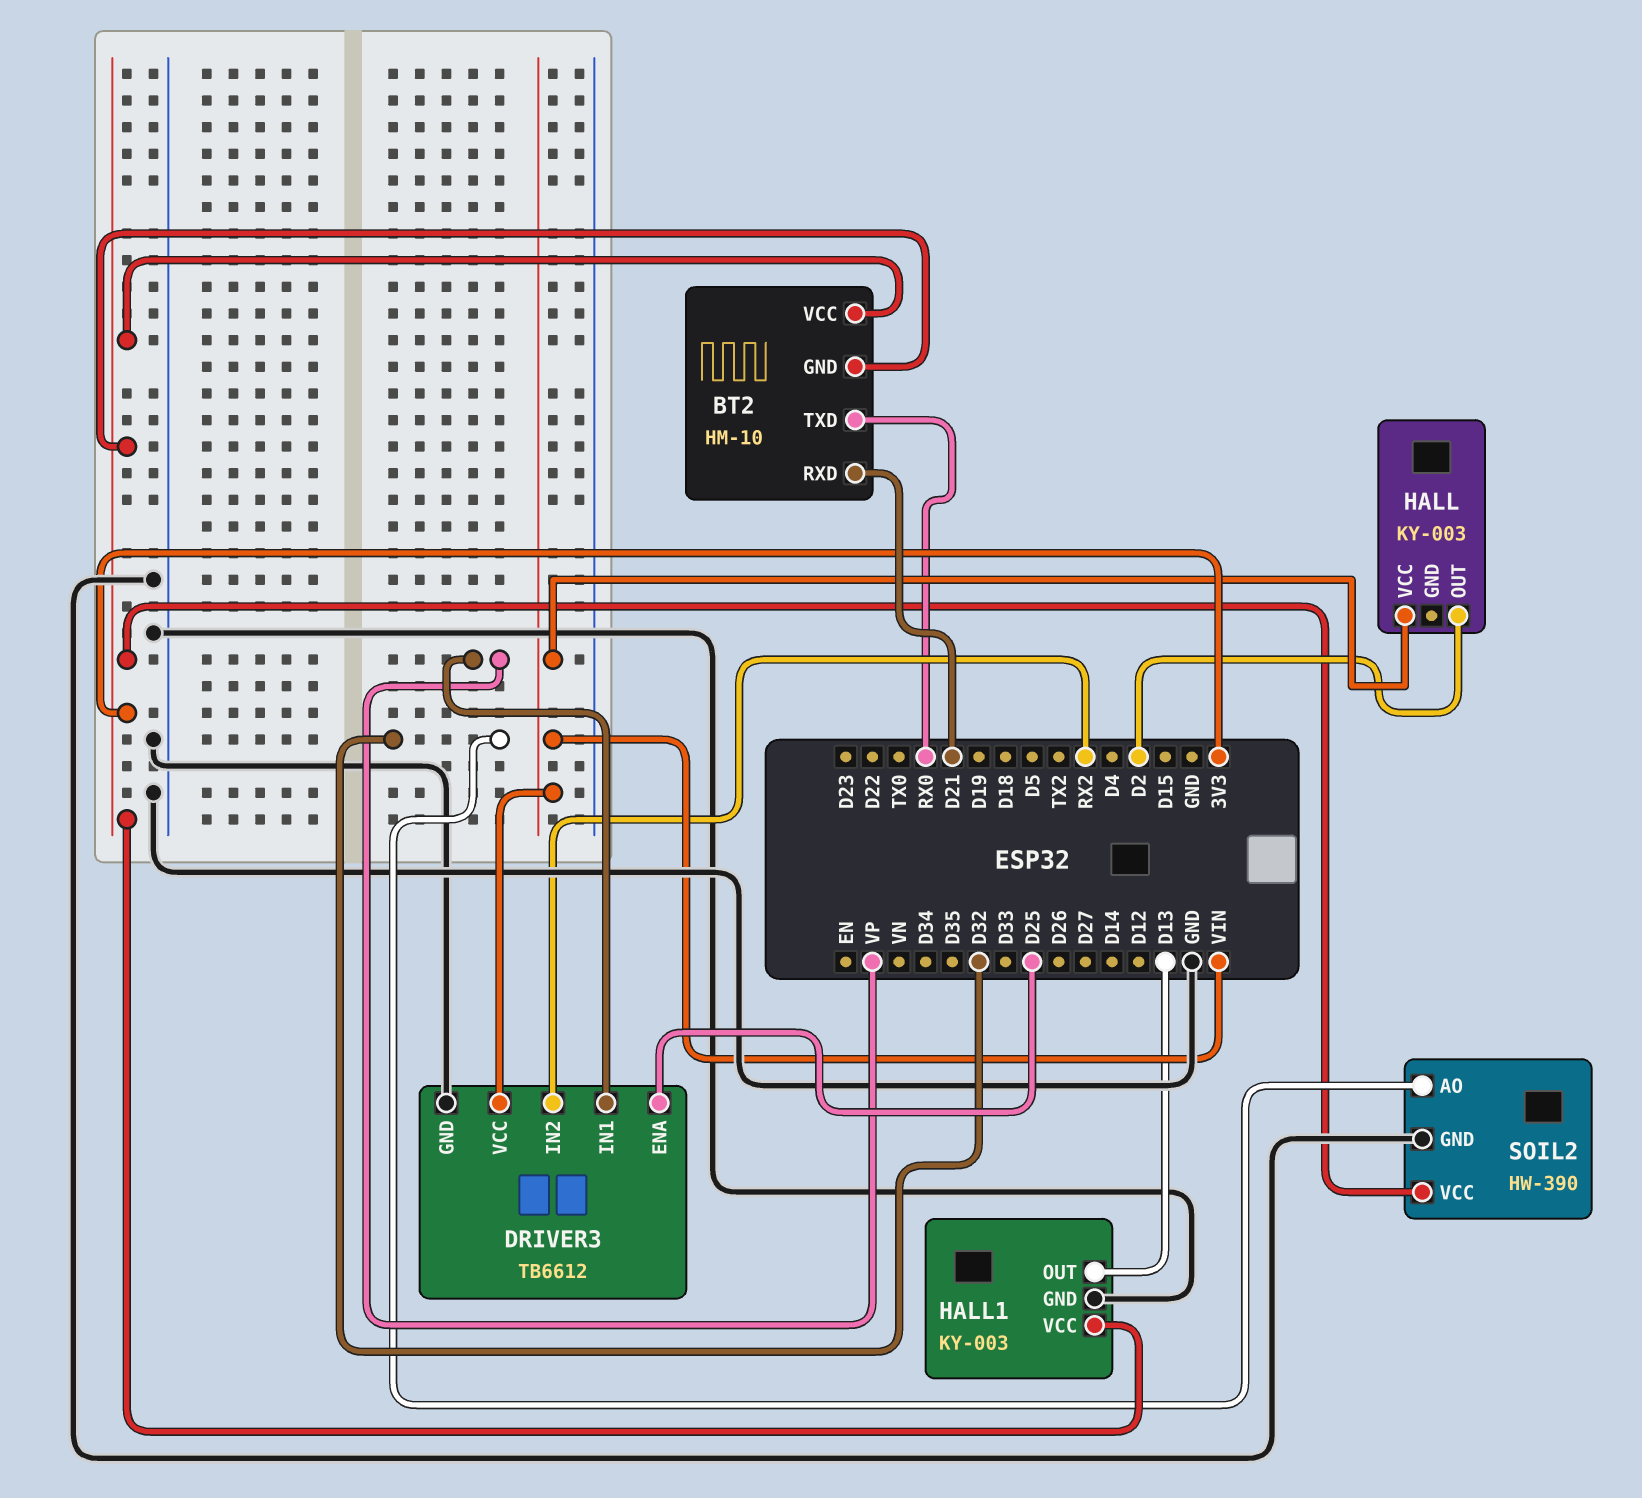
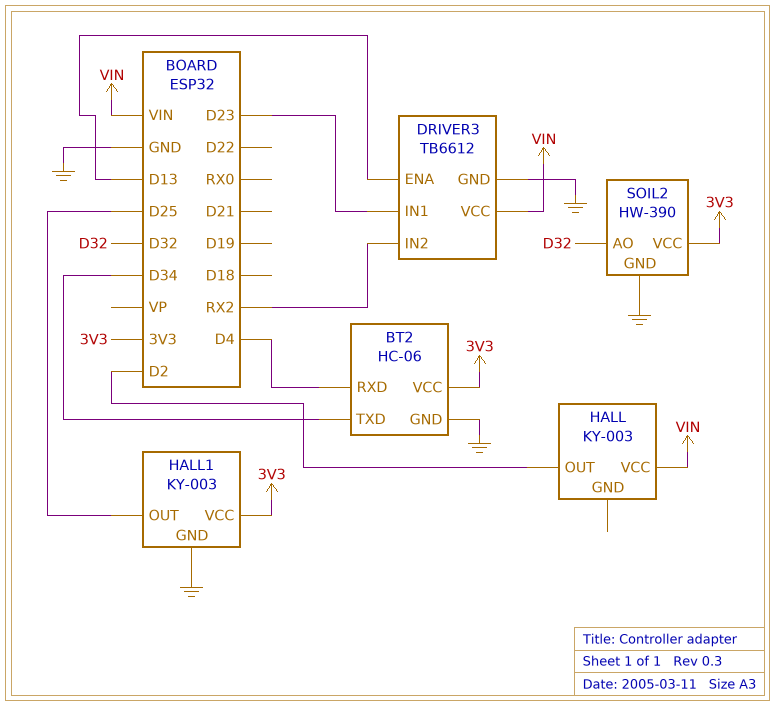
BT2: HM-10 -> HC-06
BT2 pin GND: 3V3 -> GND
BT2 pin RXD: D21 -> D4
BT2 pin TXD: RX0 -> D34
DRIVER3 pin ENA: D25 -> D13
DRIVER3 pin IN1: VP -> D23
HALL1 pin OUT: D13 -> D25

